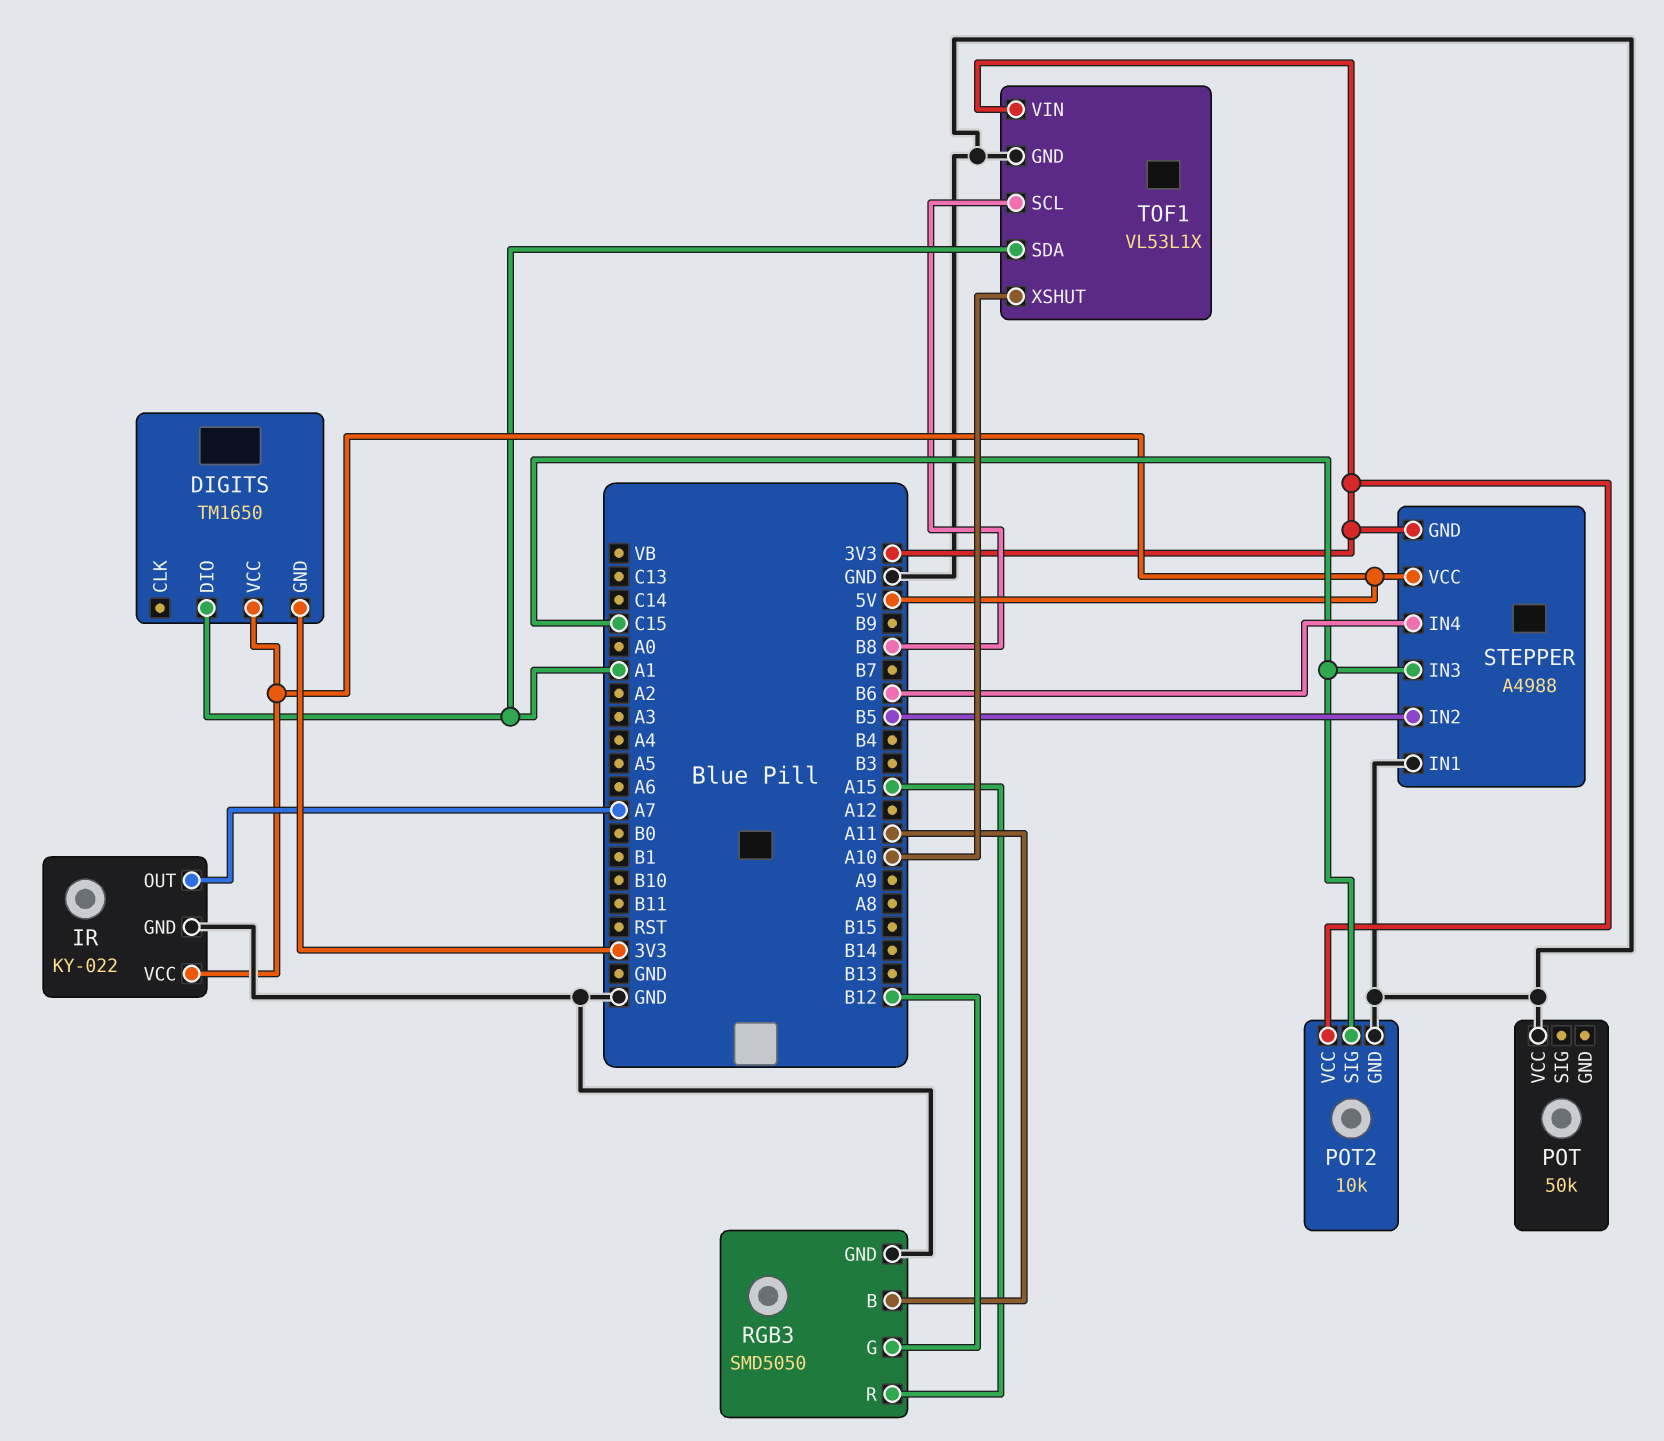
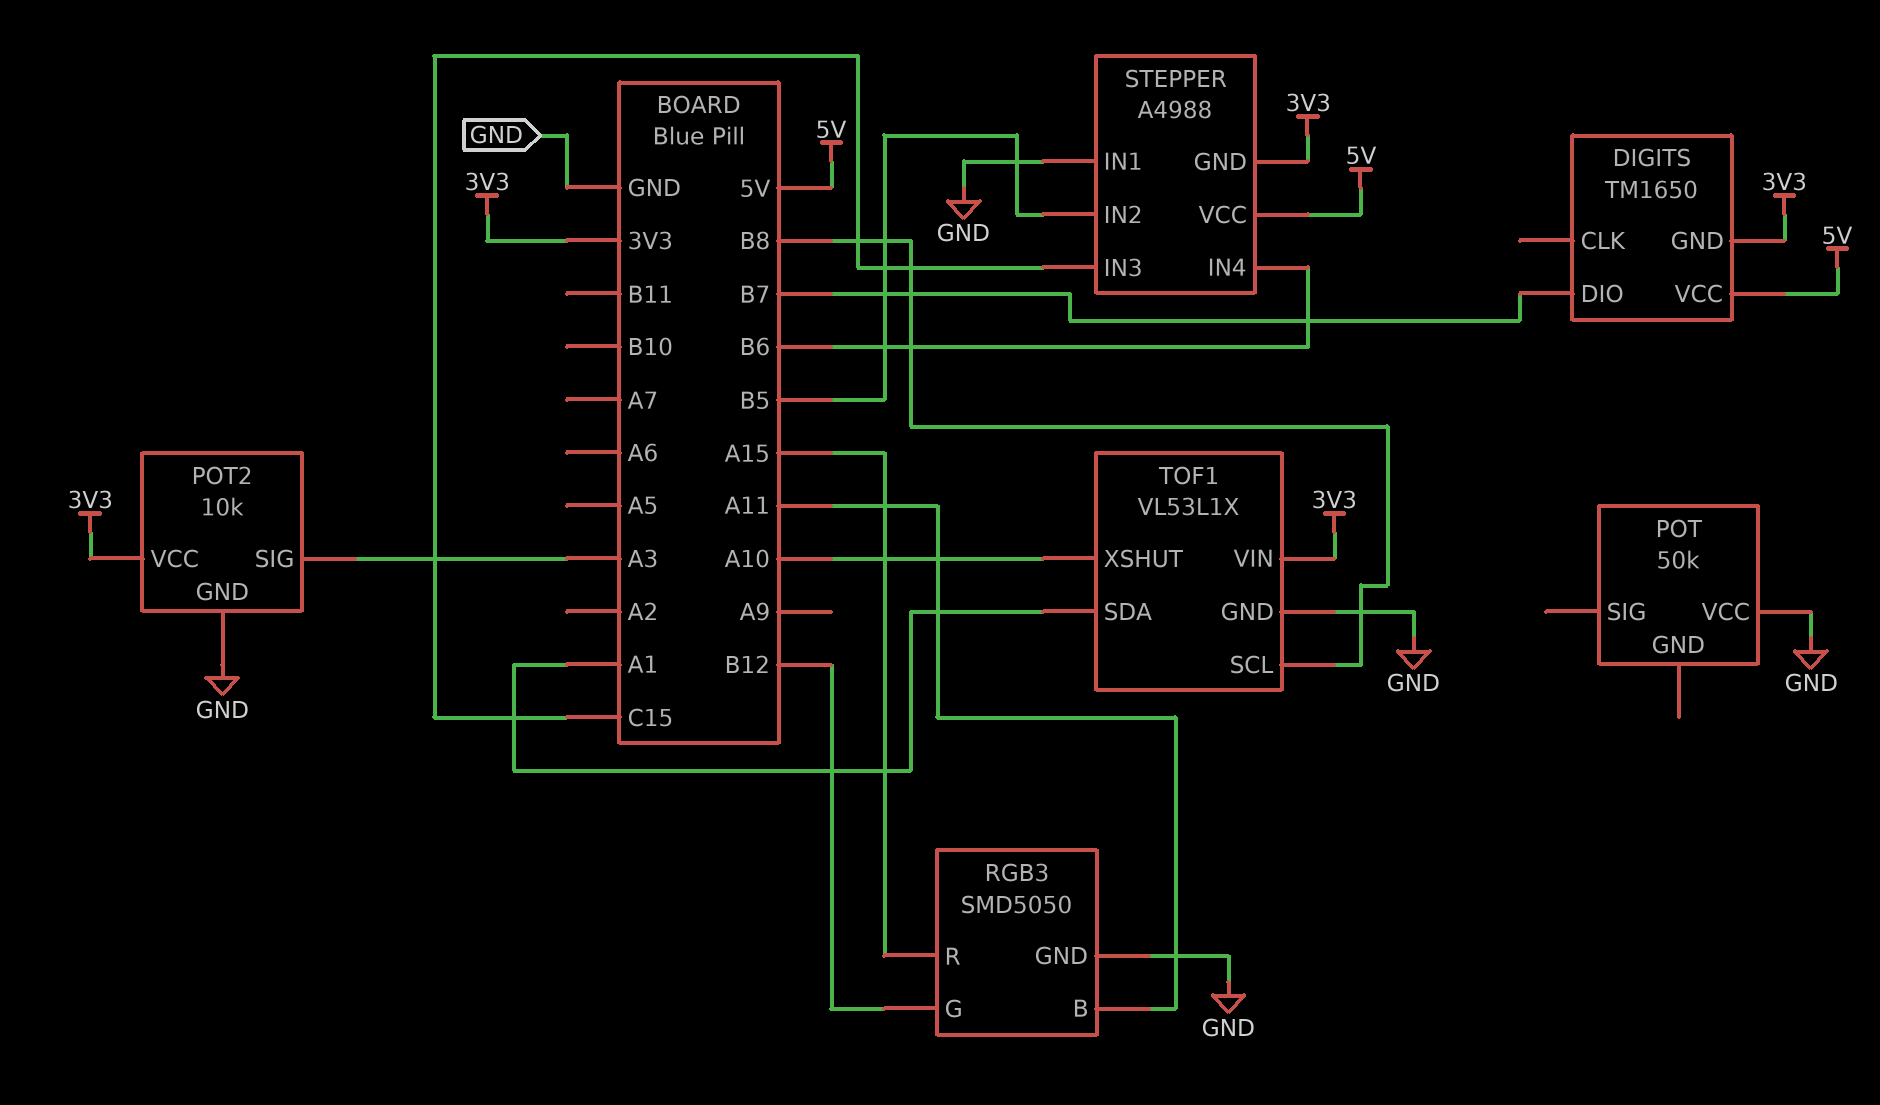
DIGITS pin DIO: A1 -> B7
IR: KY-022 -> none
IR pin GND: GND -> none
IR pin OUT: A7 -> none
IR pin VCC: 5V -> none
POT2 pin SIG: C15 -> A3

